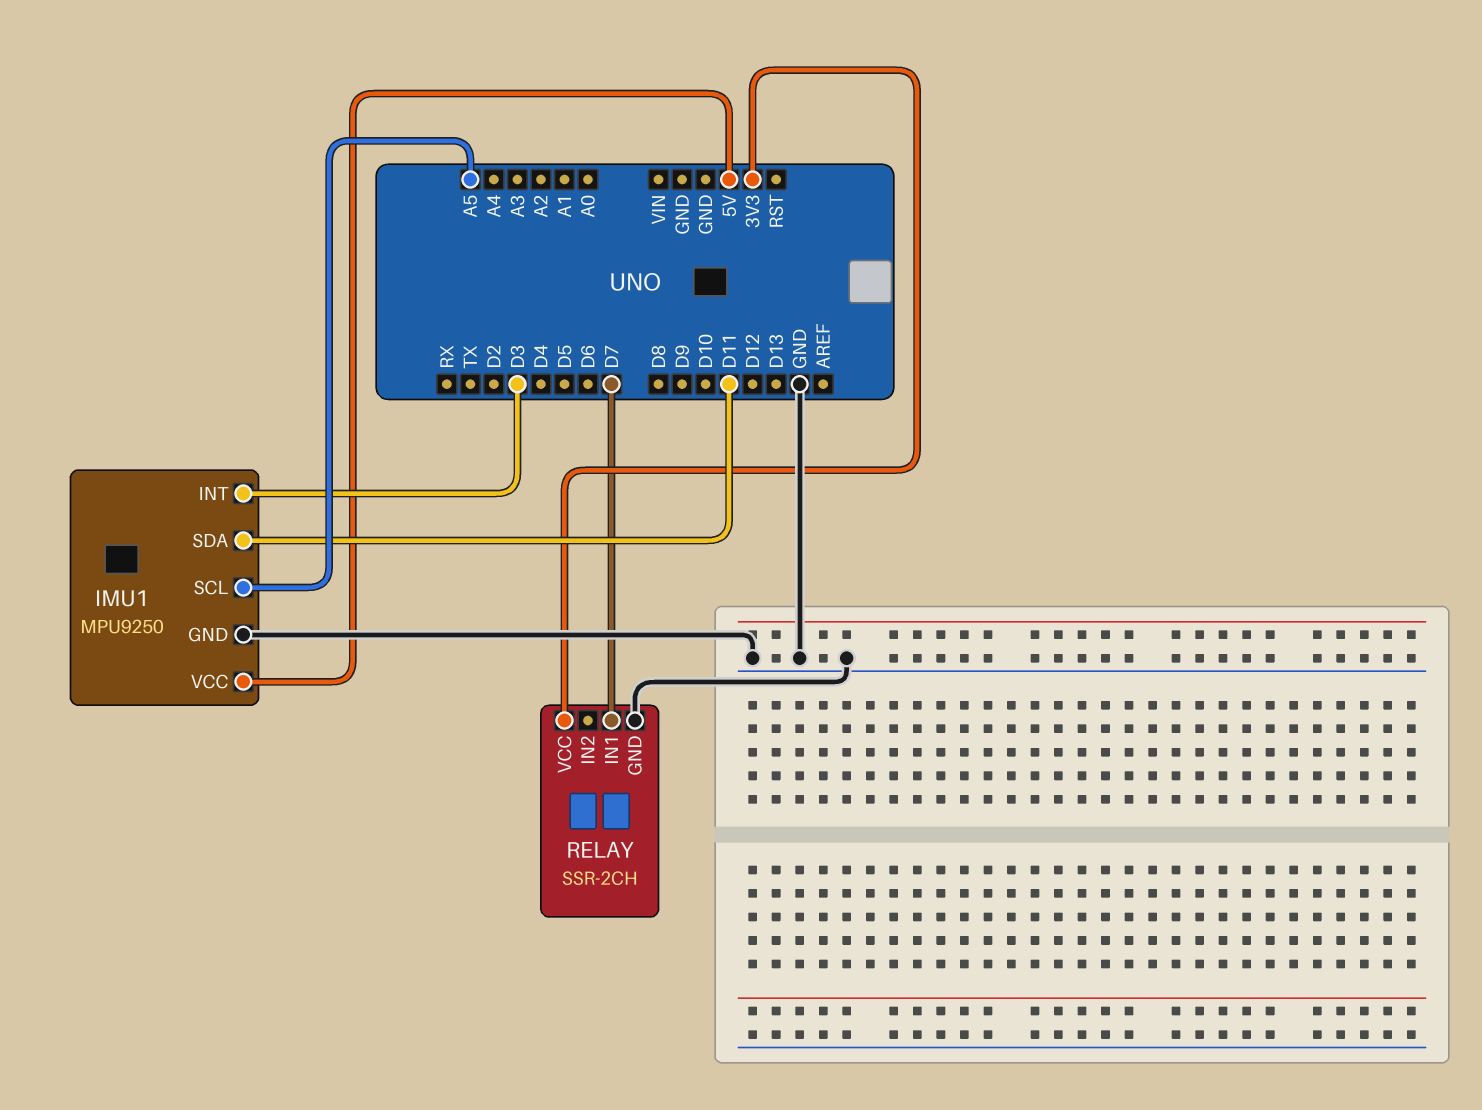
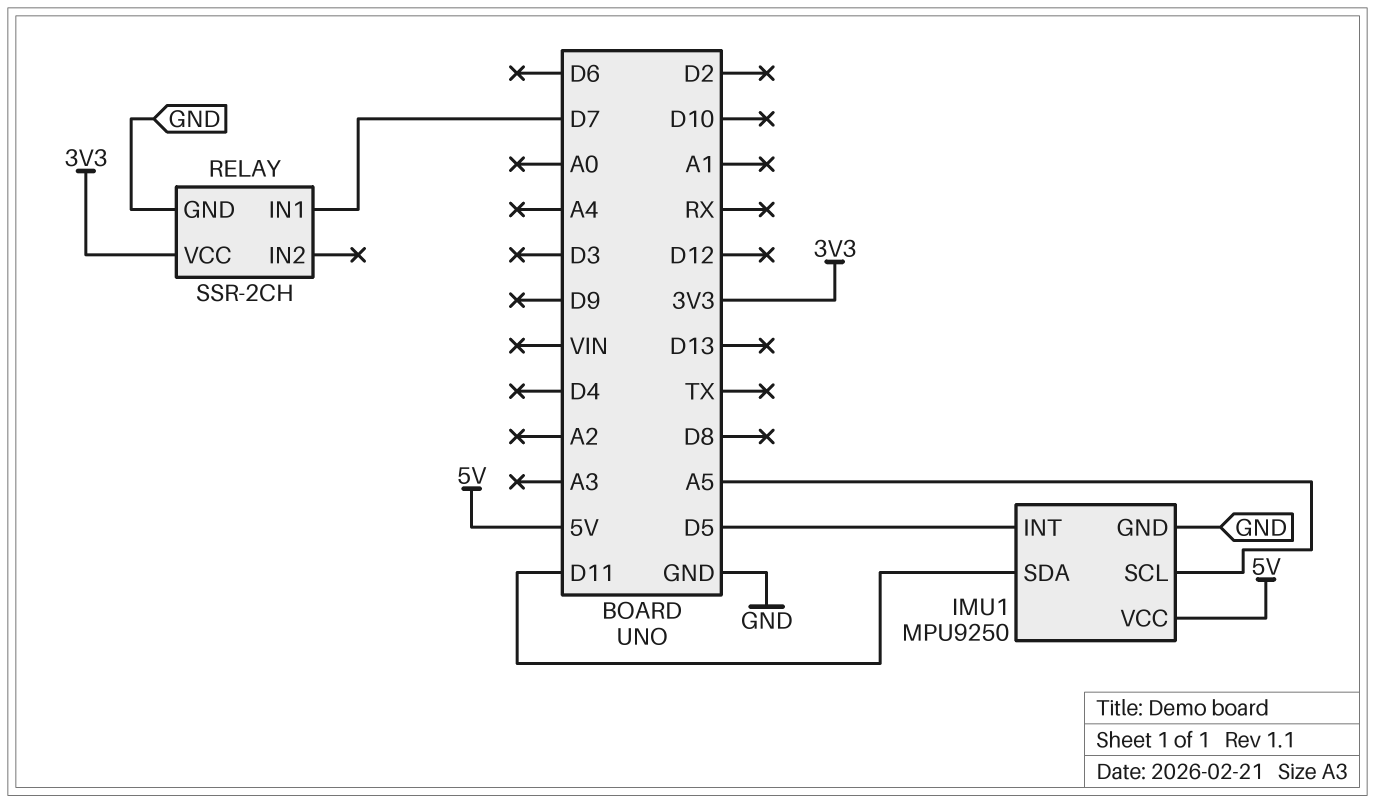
IMU1 pin INT: D3 -> D5

